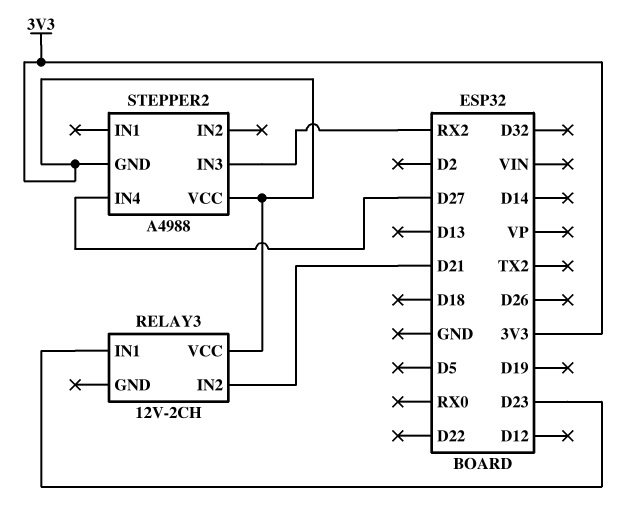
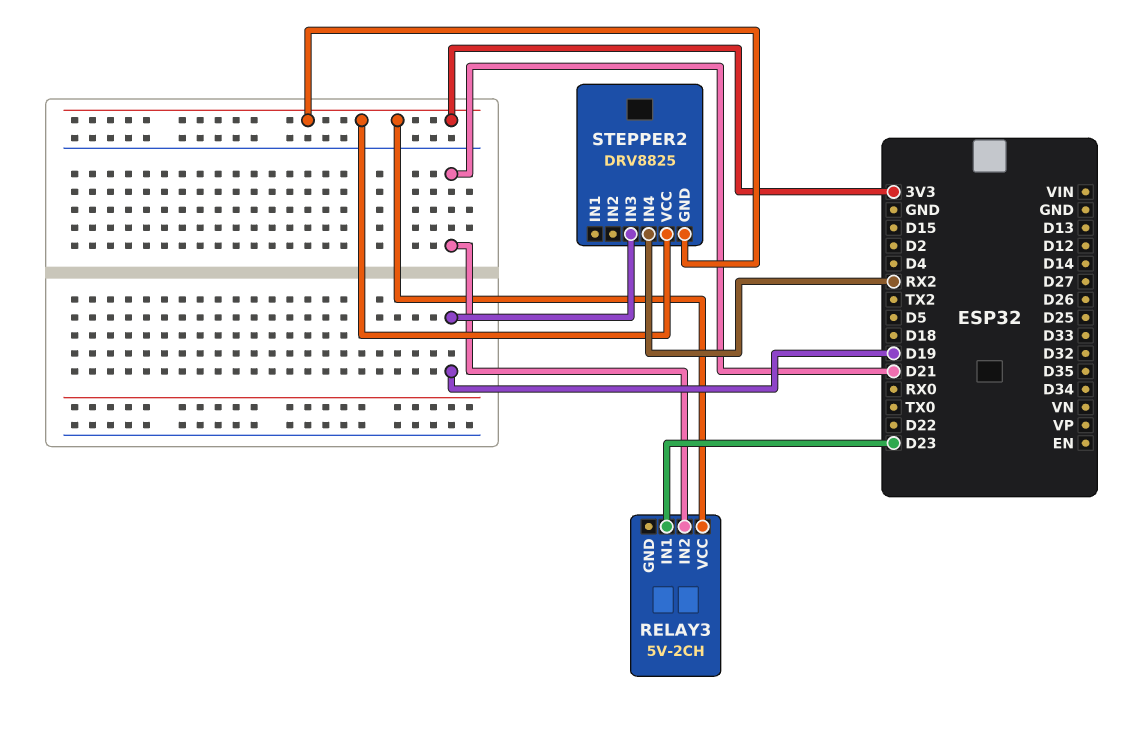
RELAY3: 12V-2CH -> 5V-2CH
STEPPER2: A4988 -> DRV8825
STEPPER2 pin IN3: RX2 -> D19
STEPPER2 pin IN4: D27 -> RX2

